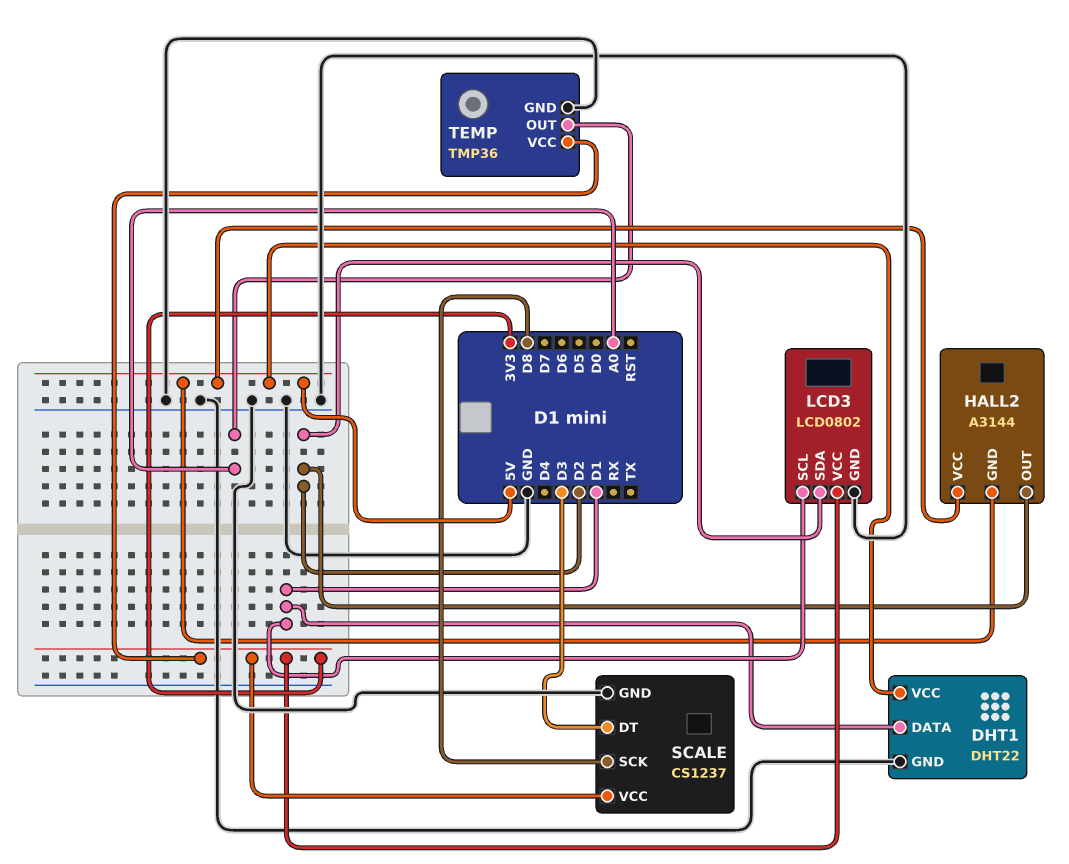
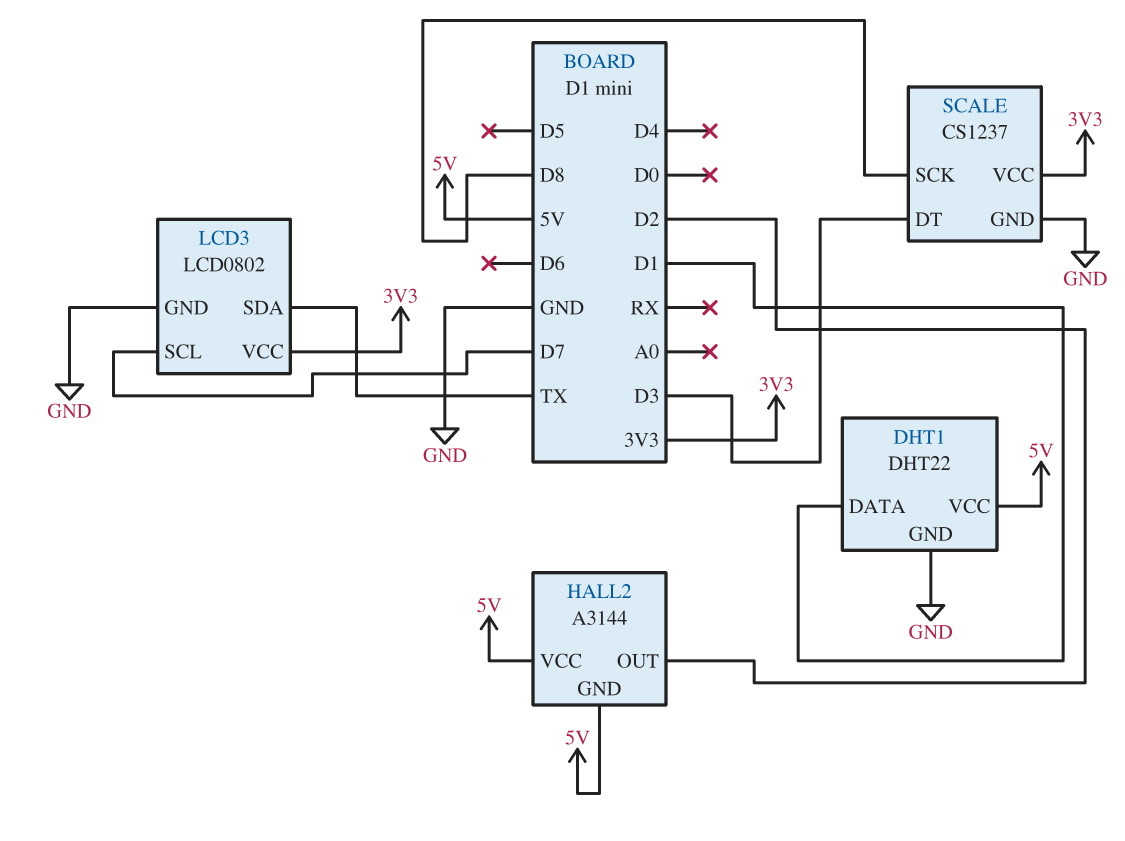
LCD3 pin SCL: D1 -> D7
LCD3 pin SDA: D2 -> TX
TEMP: TMP36 -> none
TEMP pin GND: GND -> none
TEMP pin OUT: A0 -> none
TEMP pin VCC: 3V3 -> none

